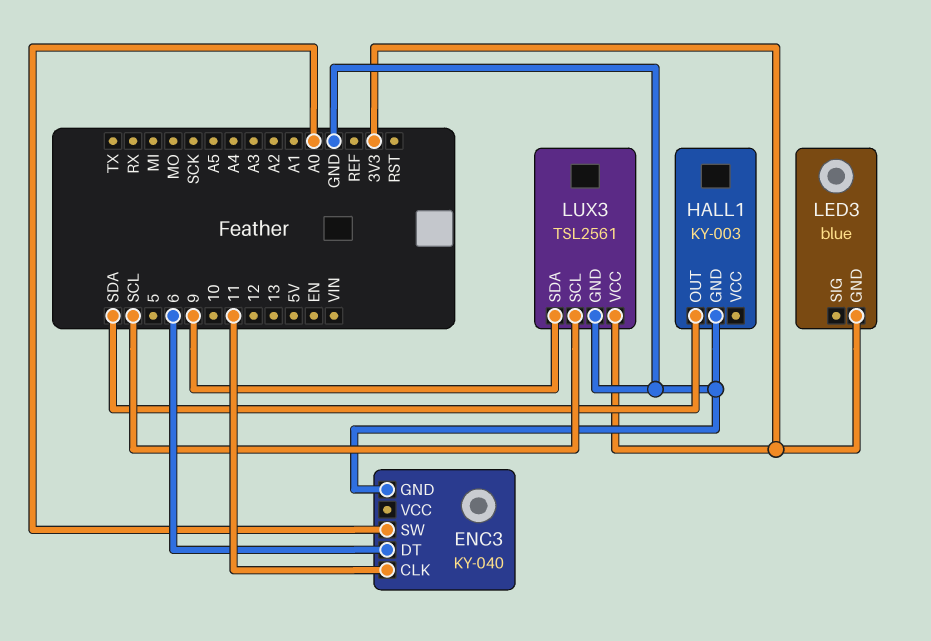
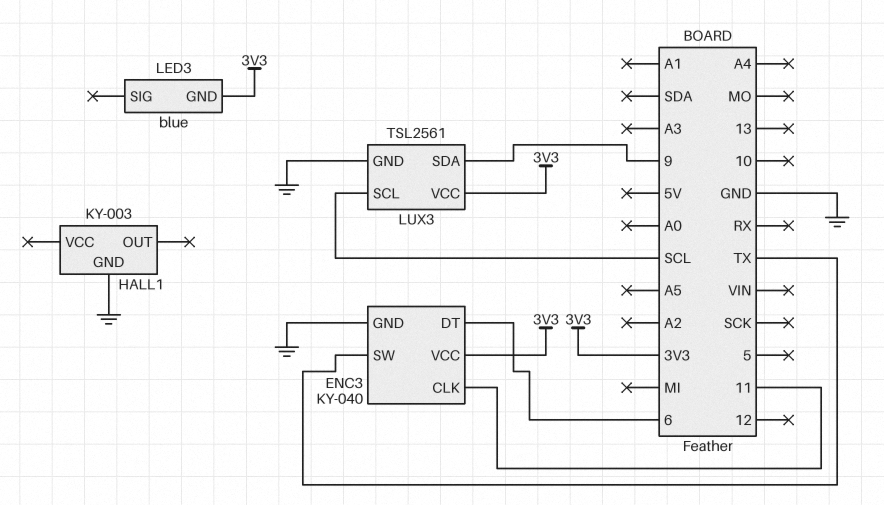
ENC3 pin SW: A0 -> TX
ENC3 pin VCC: none -> 3V3
HALL1 pin OUT: SDA -> none

